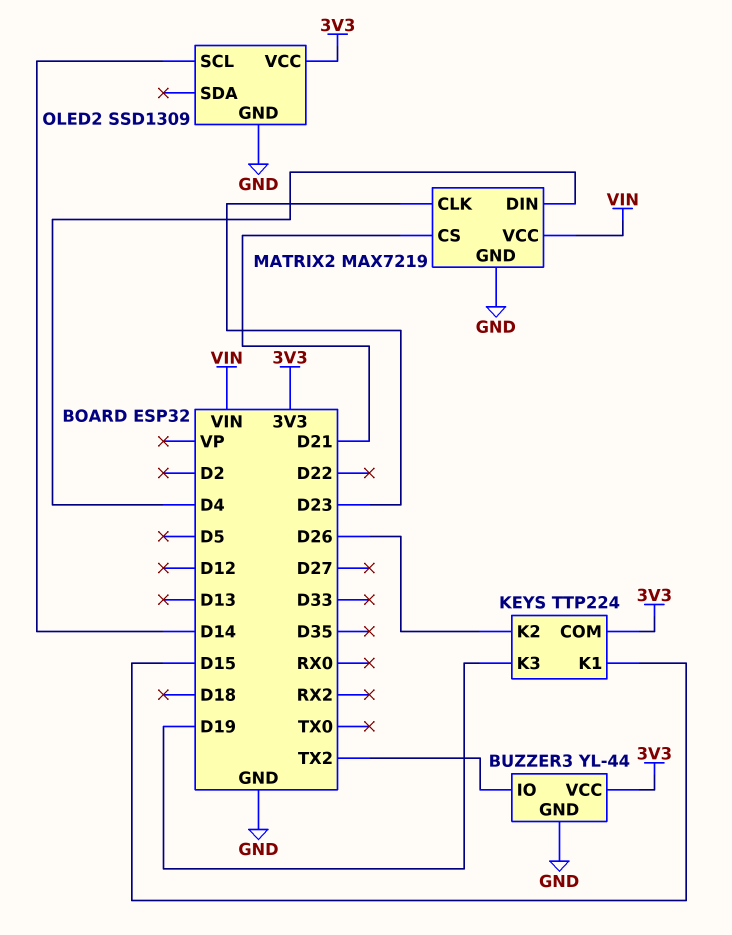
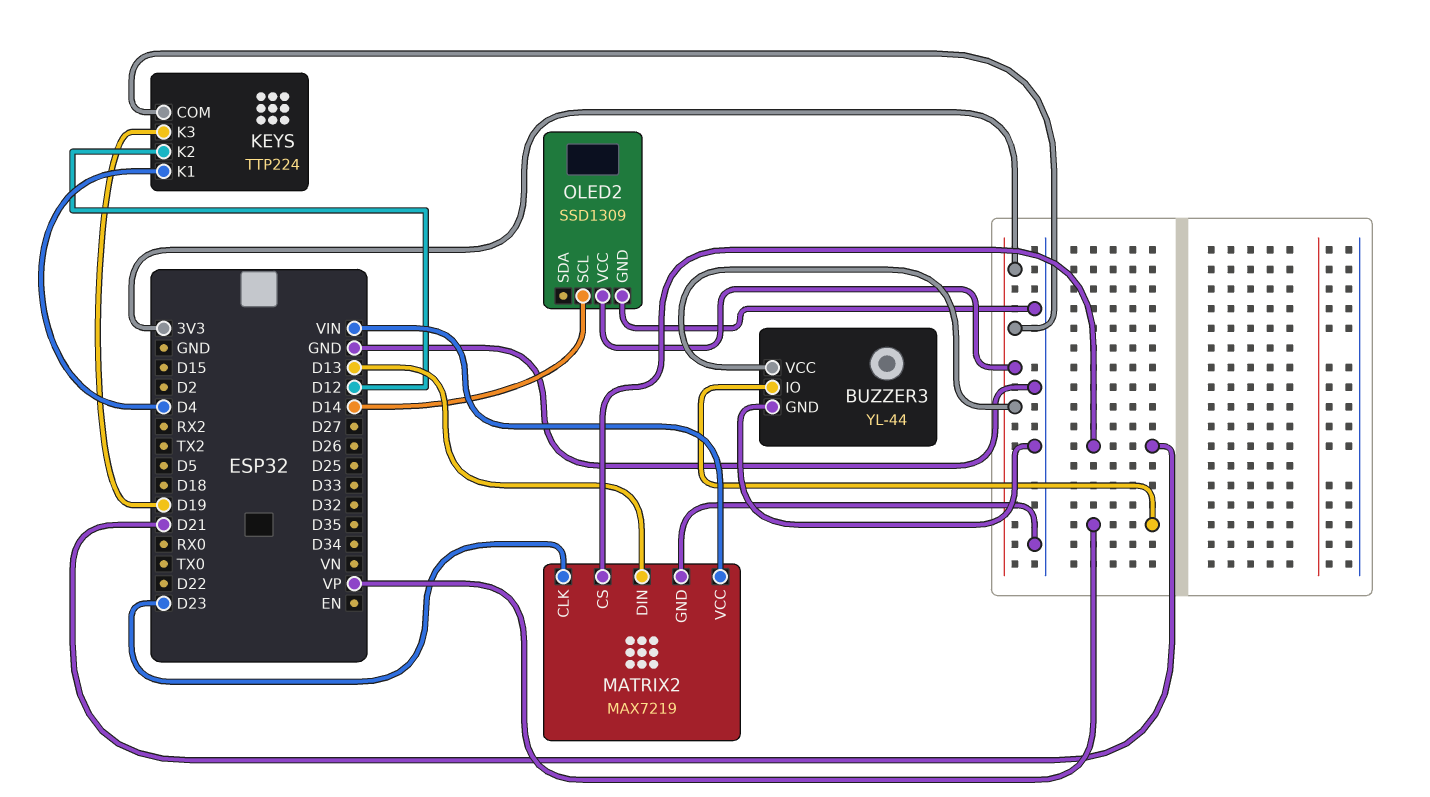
BUZZER3 pin IO: TX2 -> VP
KEYS pin K1: D15 -> D4
KEYS pin K2: D26 -> D12
MATRIX2 pin DIN: D4 -> D13

